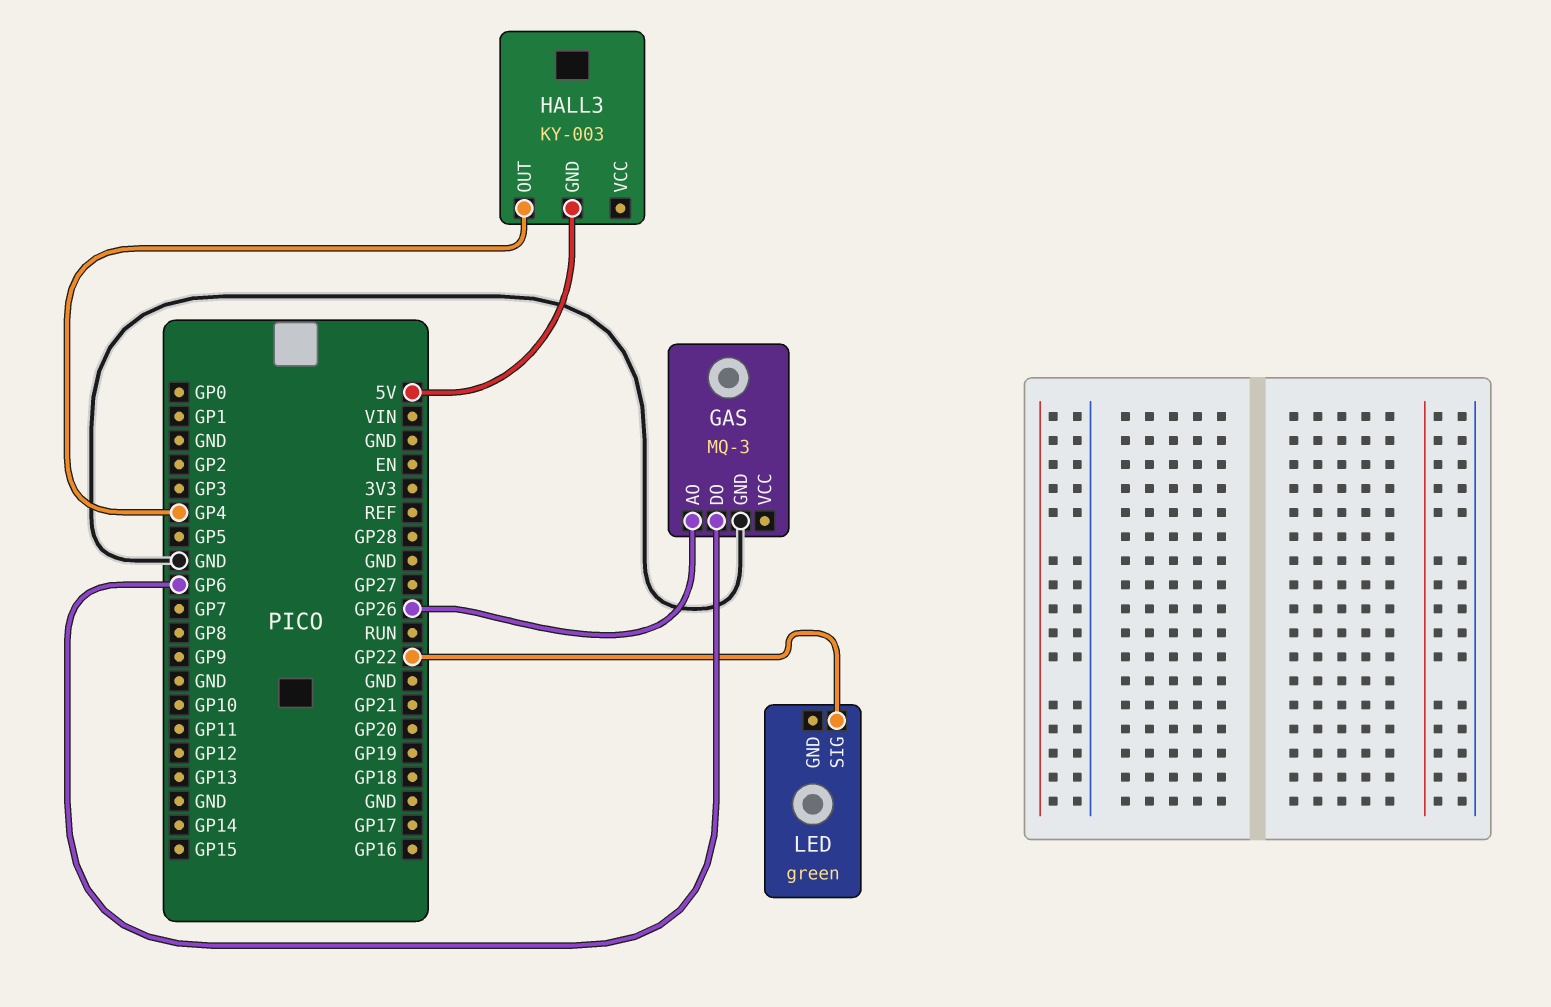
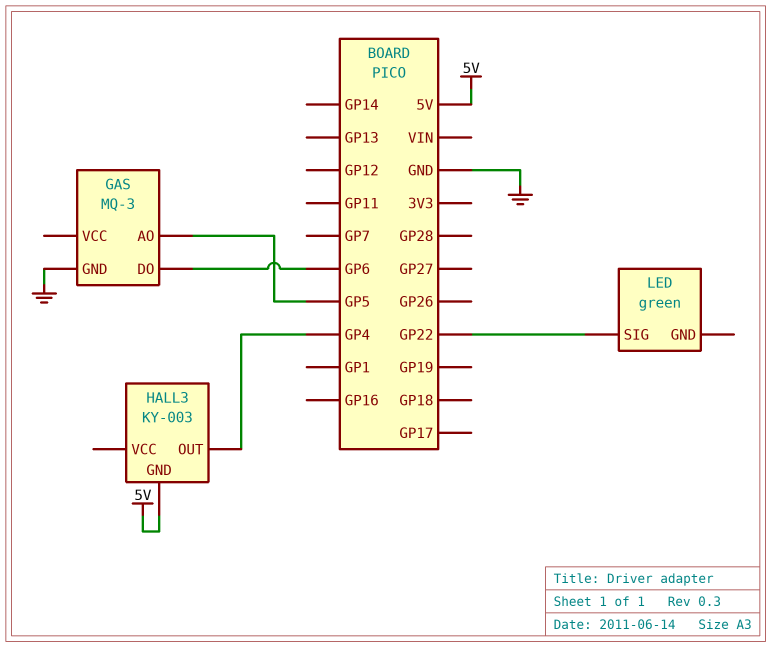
GAS pin AO: GP26 -> GP5

